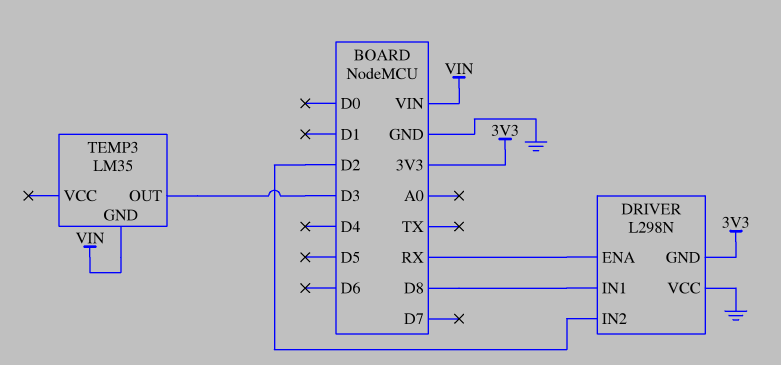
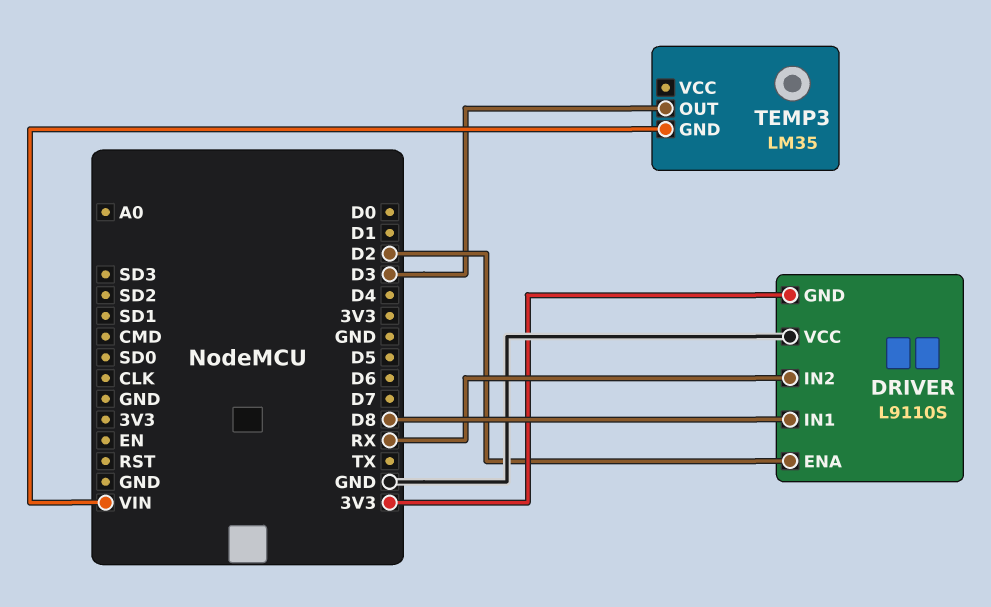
DRIVER: L298N -> L9110S
DRIVER pin ENA: RX -> D2
DRIVER pin IN2: D2 -> RX

